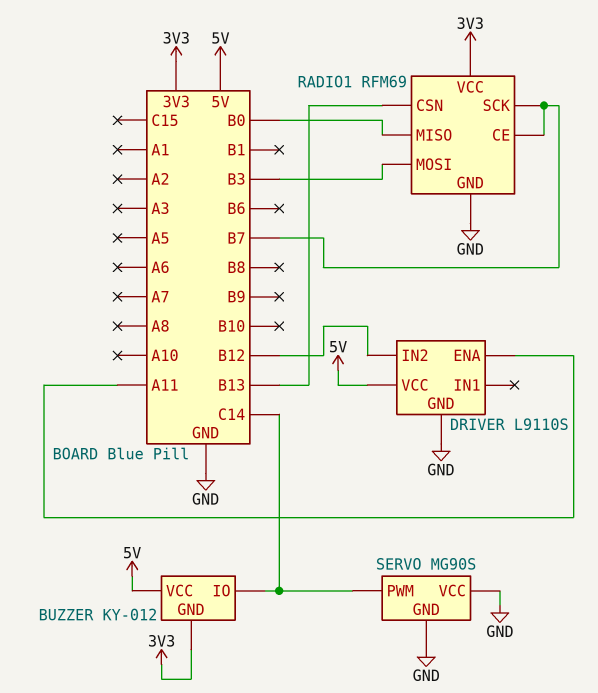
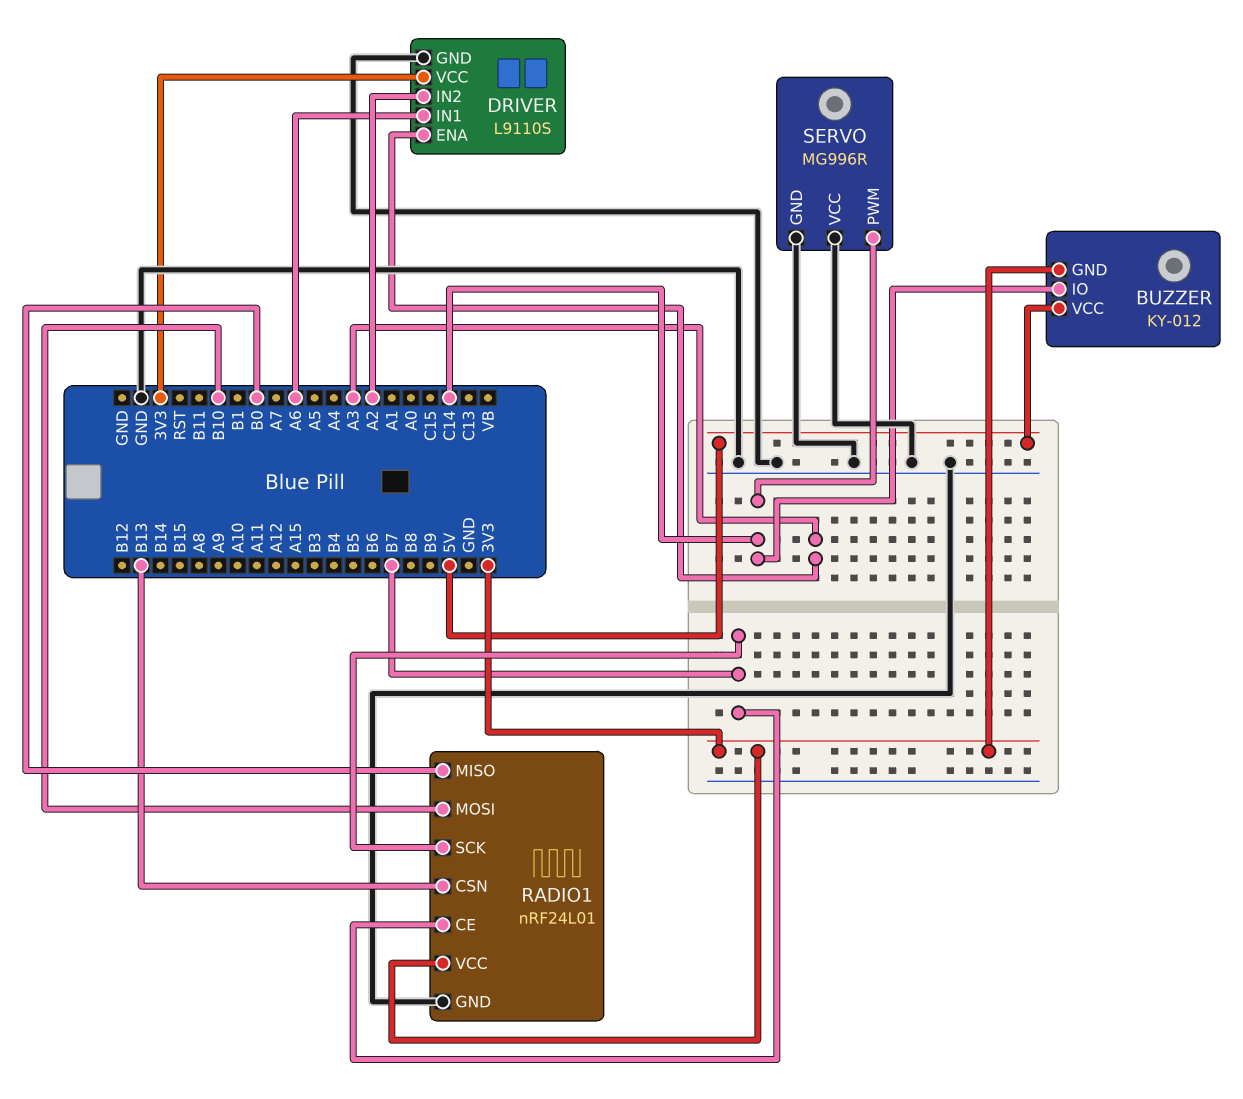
DRIVER pin ENA: A11 -> A3
DRIVER pin IN1: none -> A6
DRIVER pin IN2: B12 -> A2
DRIVER pin VCC: 5V -> 3V3
RADIO1: RFM69 -> nRF24L01
RADIO1 pin MOSI: B3 -> B10
SERVO: MG90S -> MG996R

